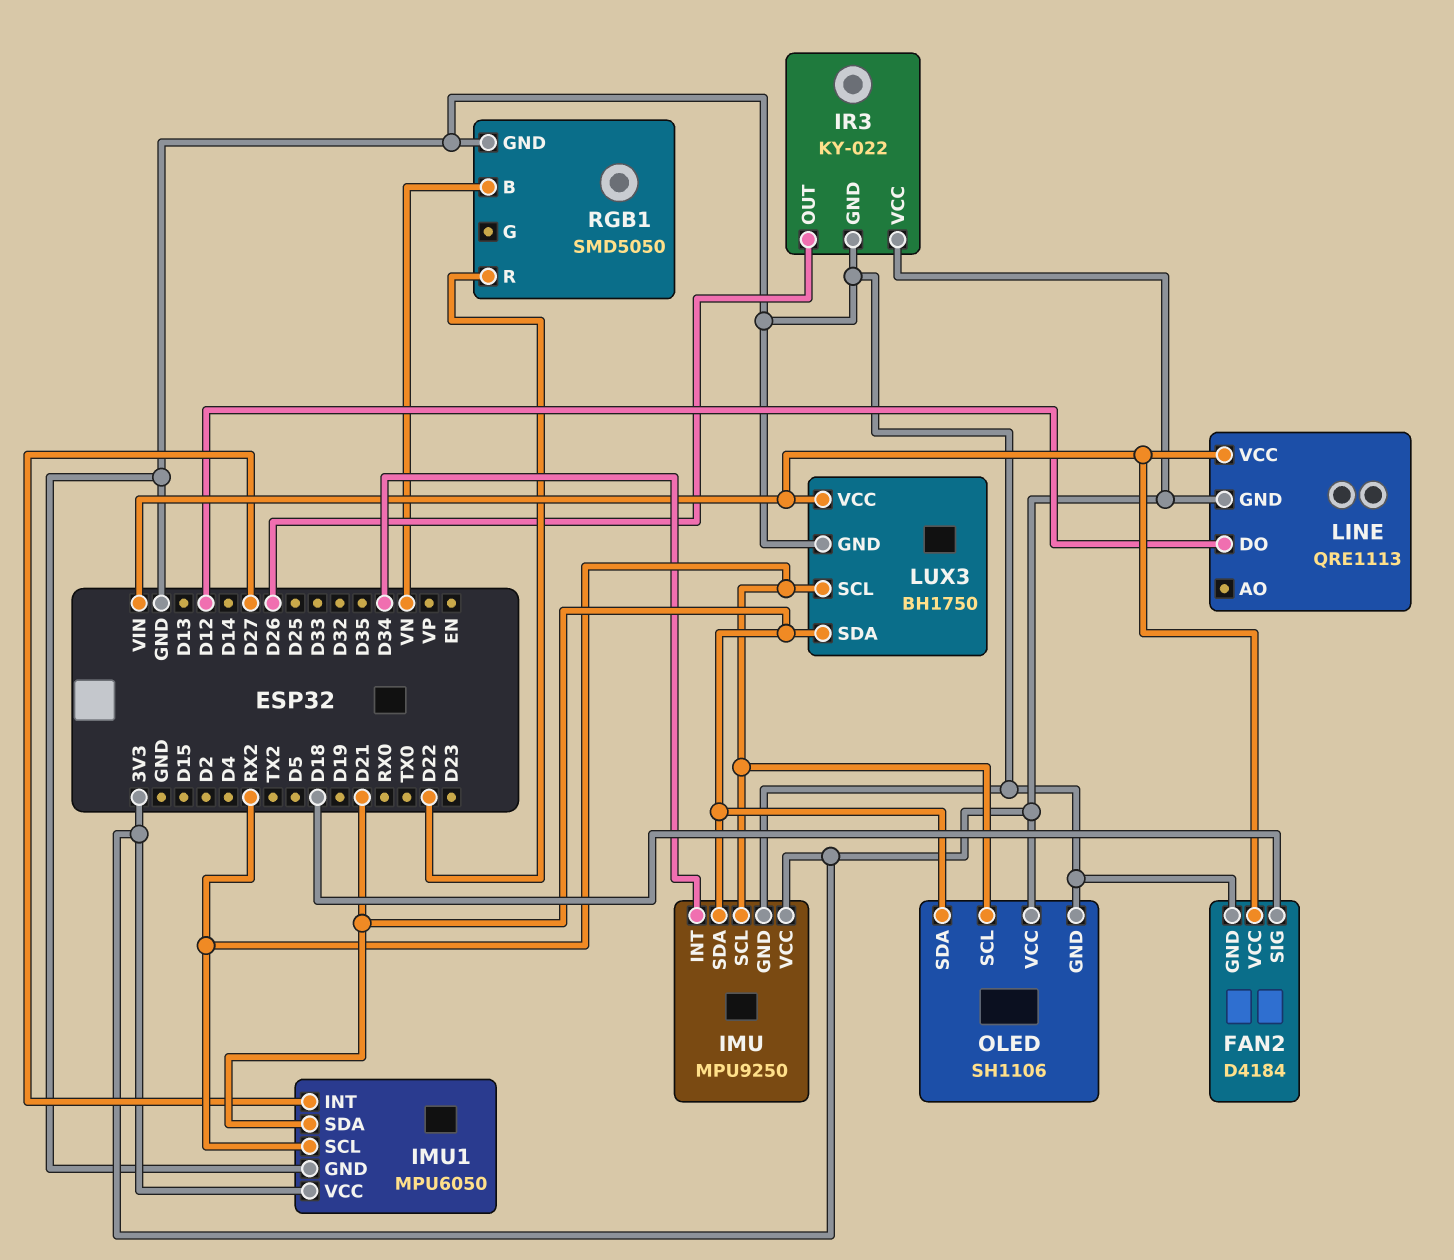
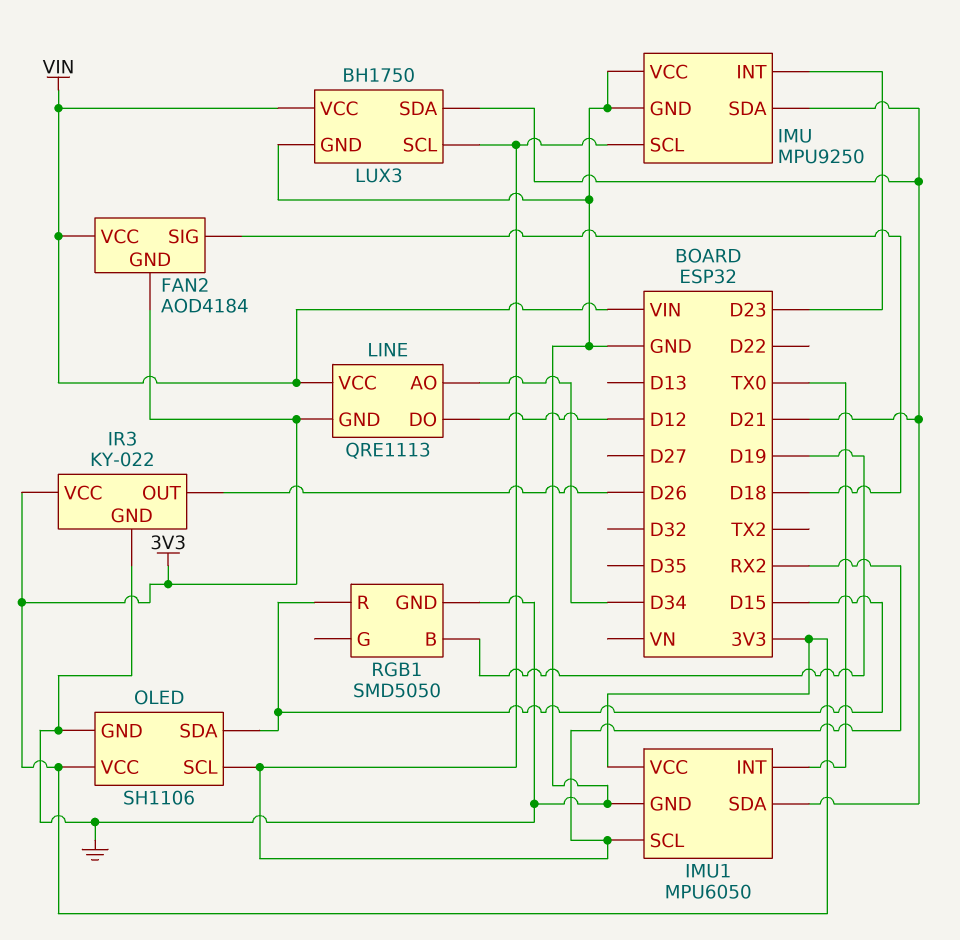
FAN2: D4184 -> AOD4184
FAN2 pin GND: GND -> 3V3
IMU pin INT: D34 -> D23
IMU pin VCC: 3V3 -> GND
IMU1 pin INT: D27 -> TX0
LINE pin AO: none -> D34
OLED pin SDA: D21 -> D15
RGB1 pin B: VN -> D19
RGB1 pin R: D22 -> D15

